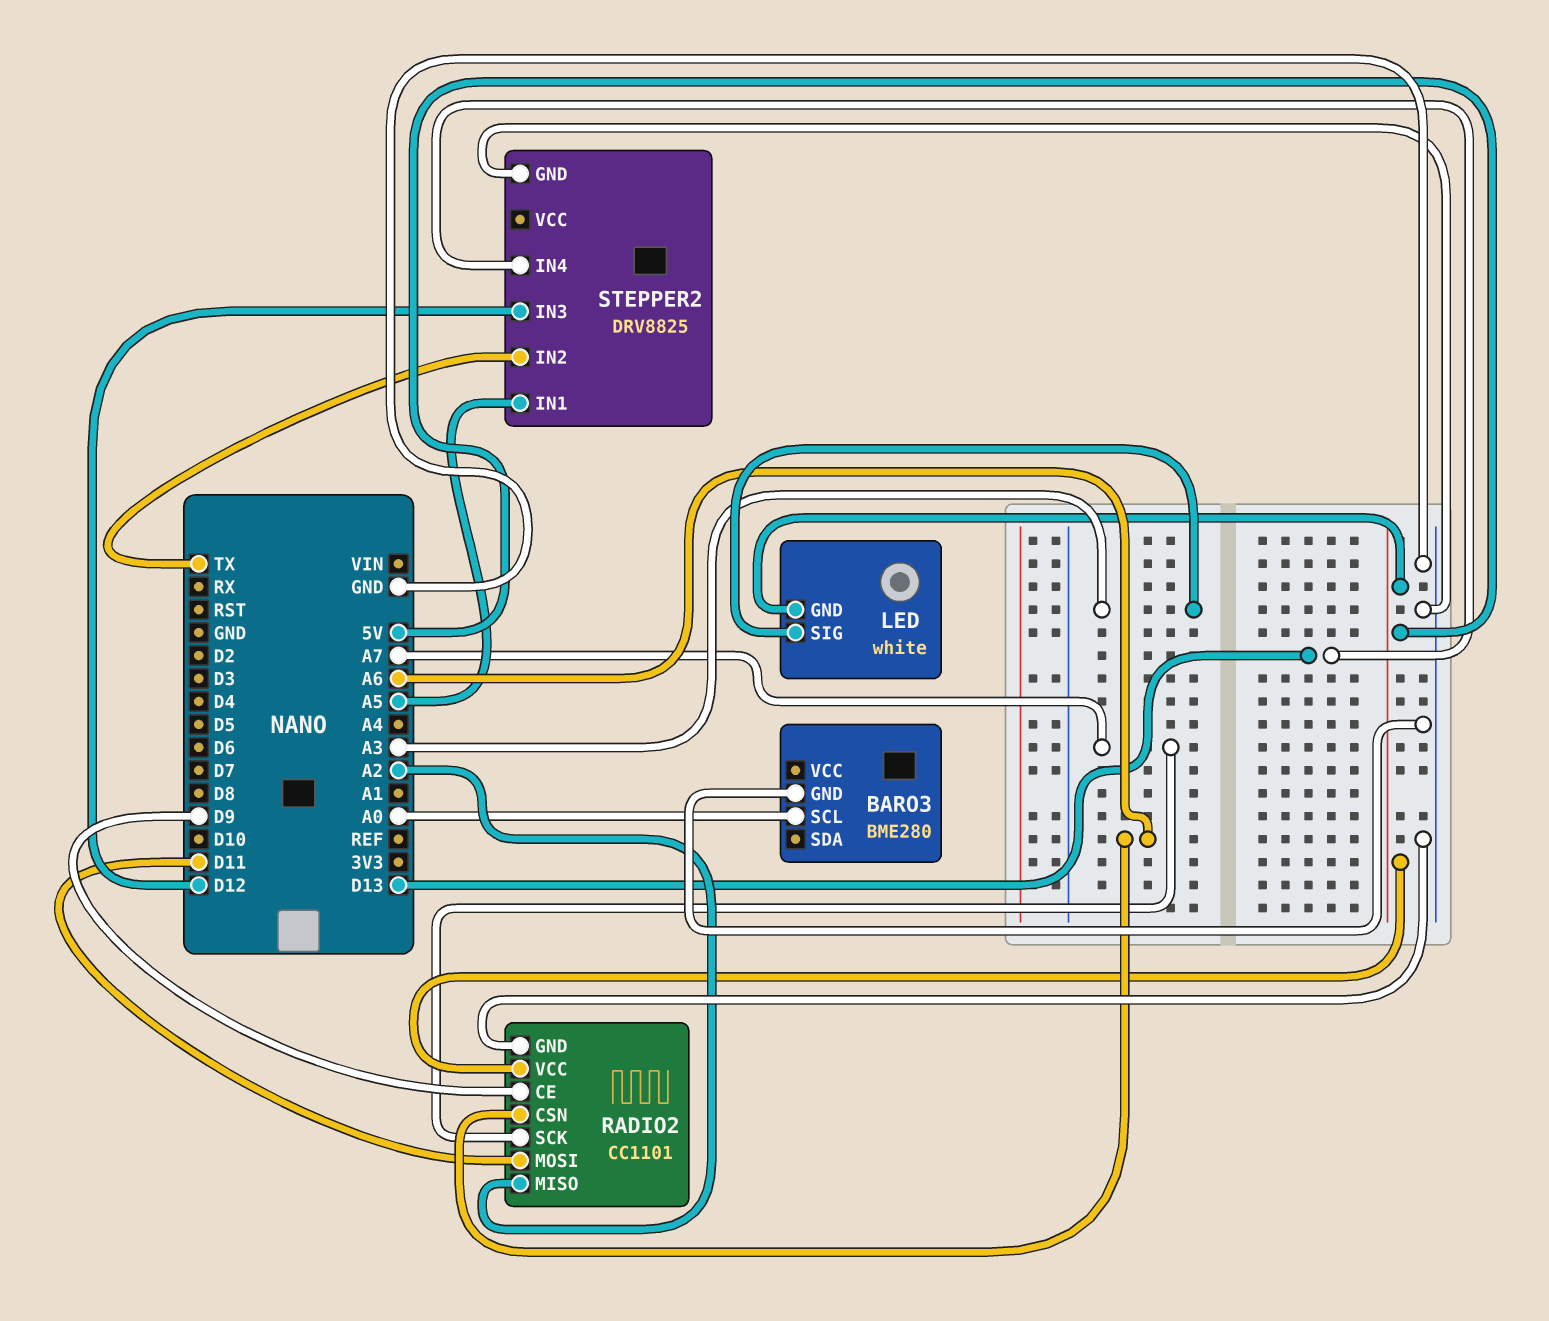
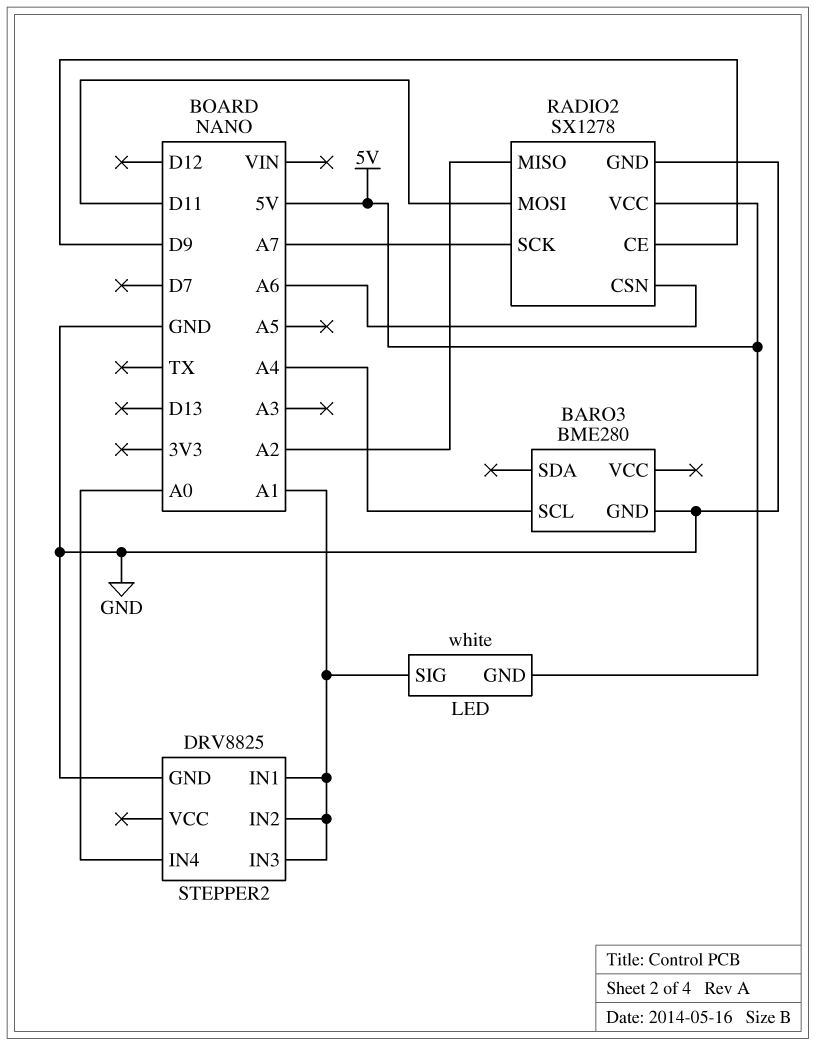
BARO3 pin SCL: A0 -> A4
LED pin SIG: A3 -> A1
RADIO2: CC1101 -> SX1278
STEPPER2 pin IN1: A5 -> A1
STEPPER2 pin IN2: TX -> A1
STEPPER2 pin IN3: D12 -> A1
STEPPER2 pin IN4: D13 -> A0

